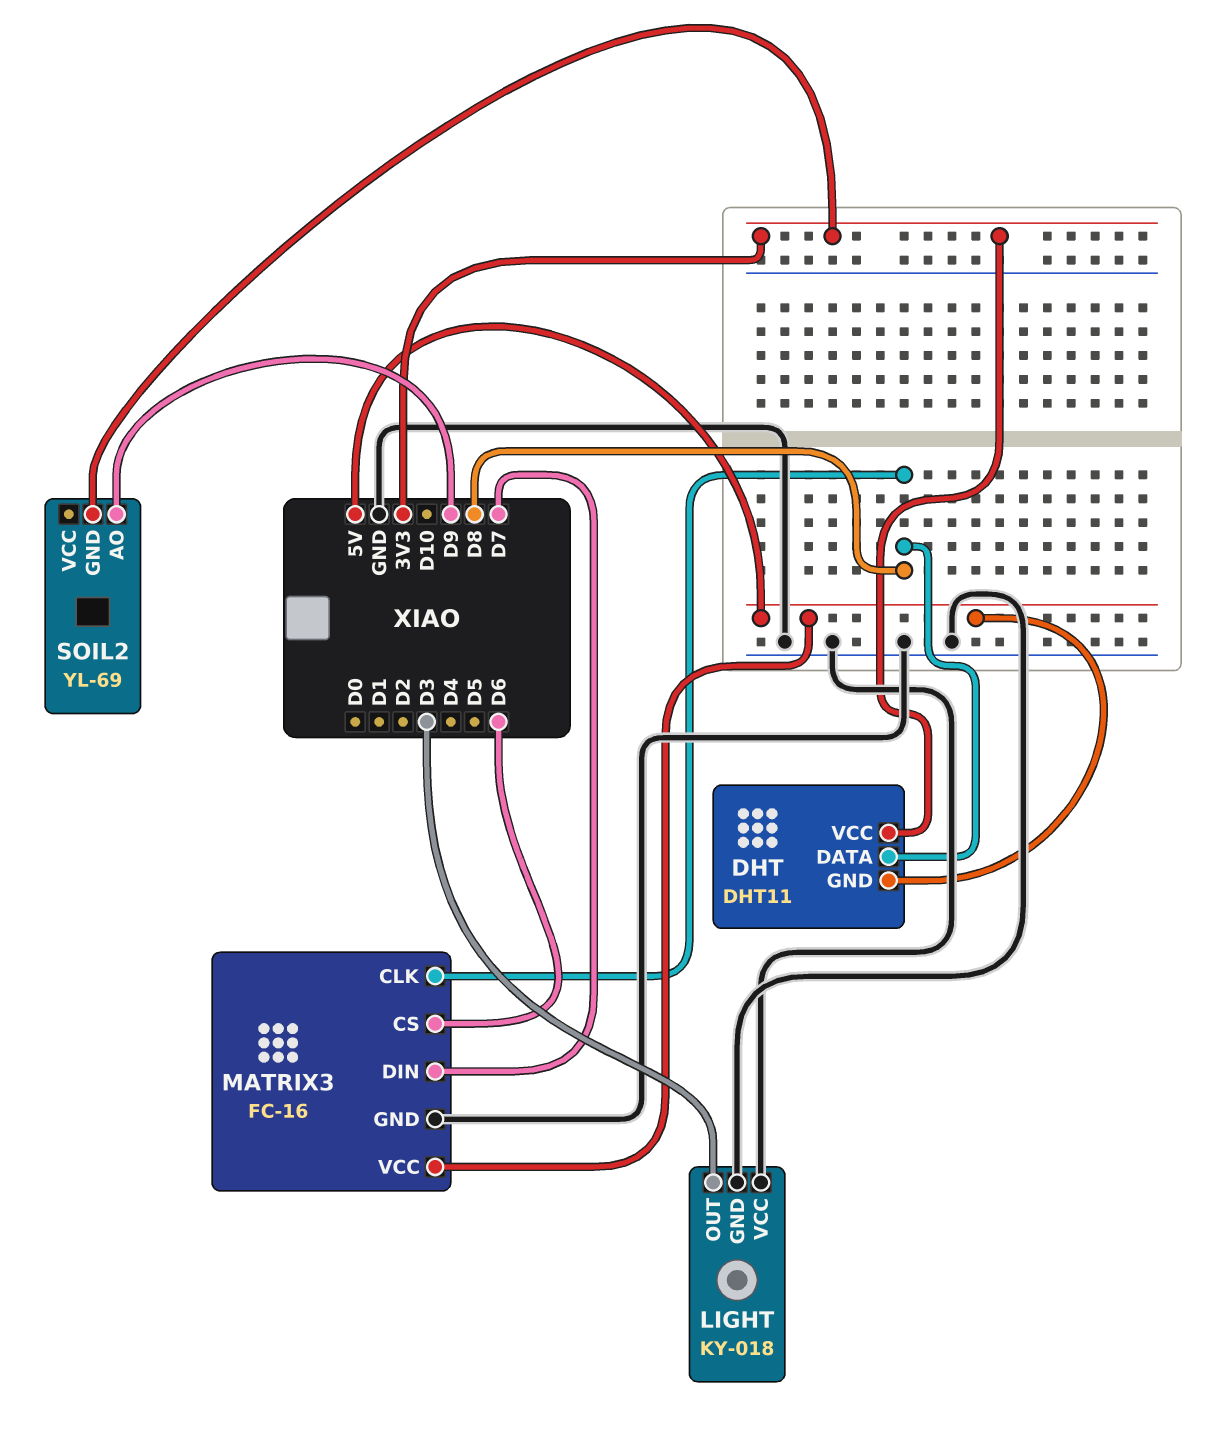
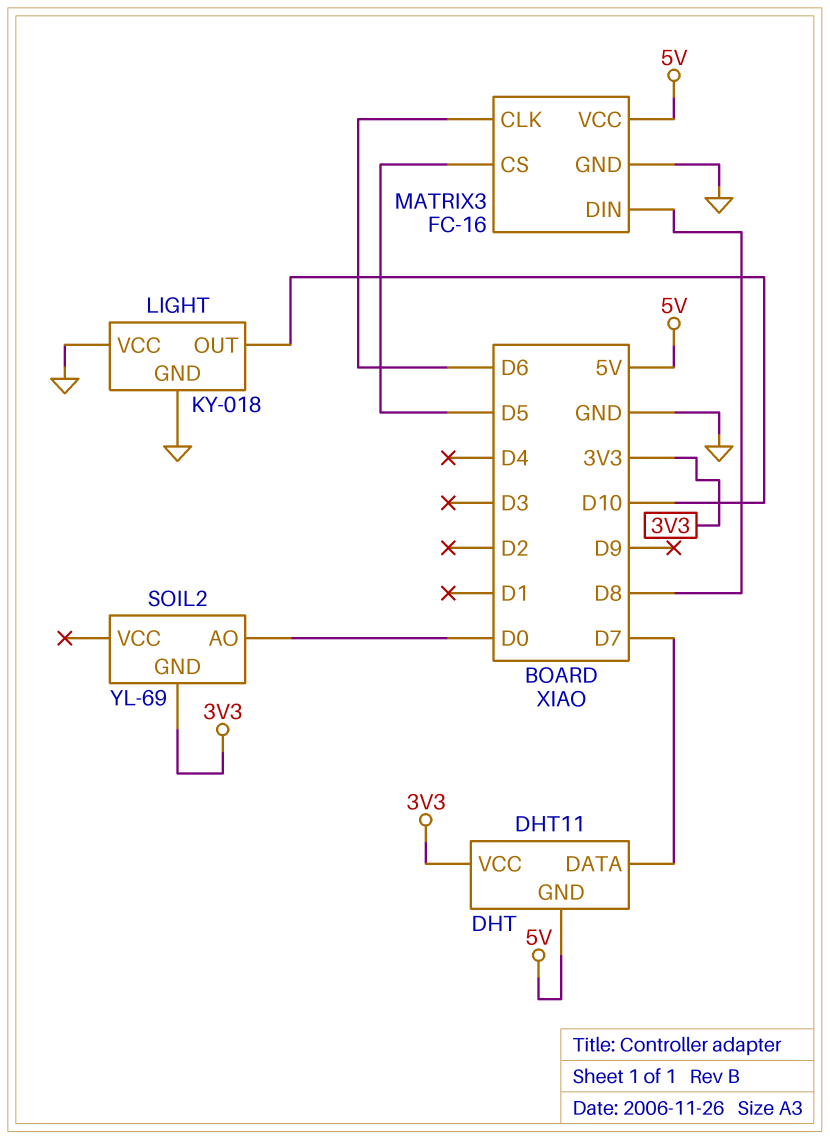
DHT pin DATA: D8 -> D7
LIGHT pin OUT: D3 -> D10
MATRIX3 pin CLK: D8 -> D6
MATRIX3 pin CS: D6 -> D5
MATRIX3 pin DIN: D7 -> D8
SOIL2 pin AO: D9 -> D0

